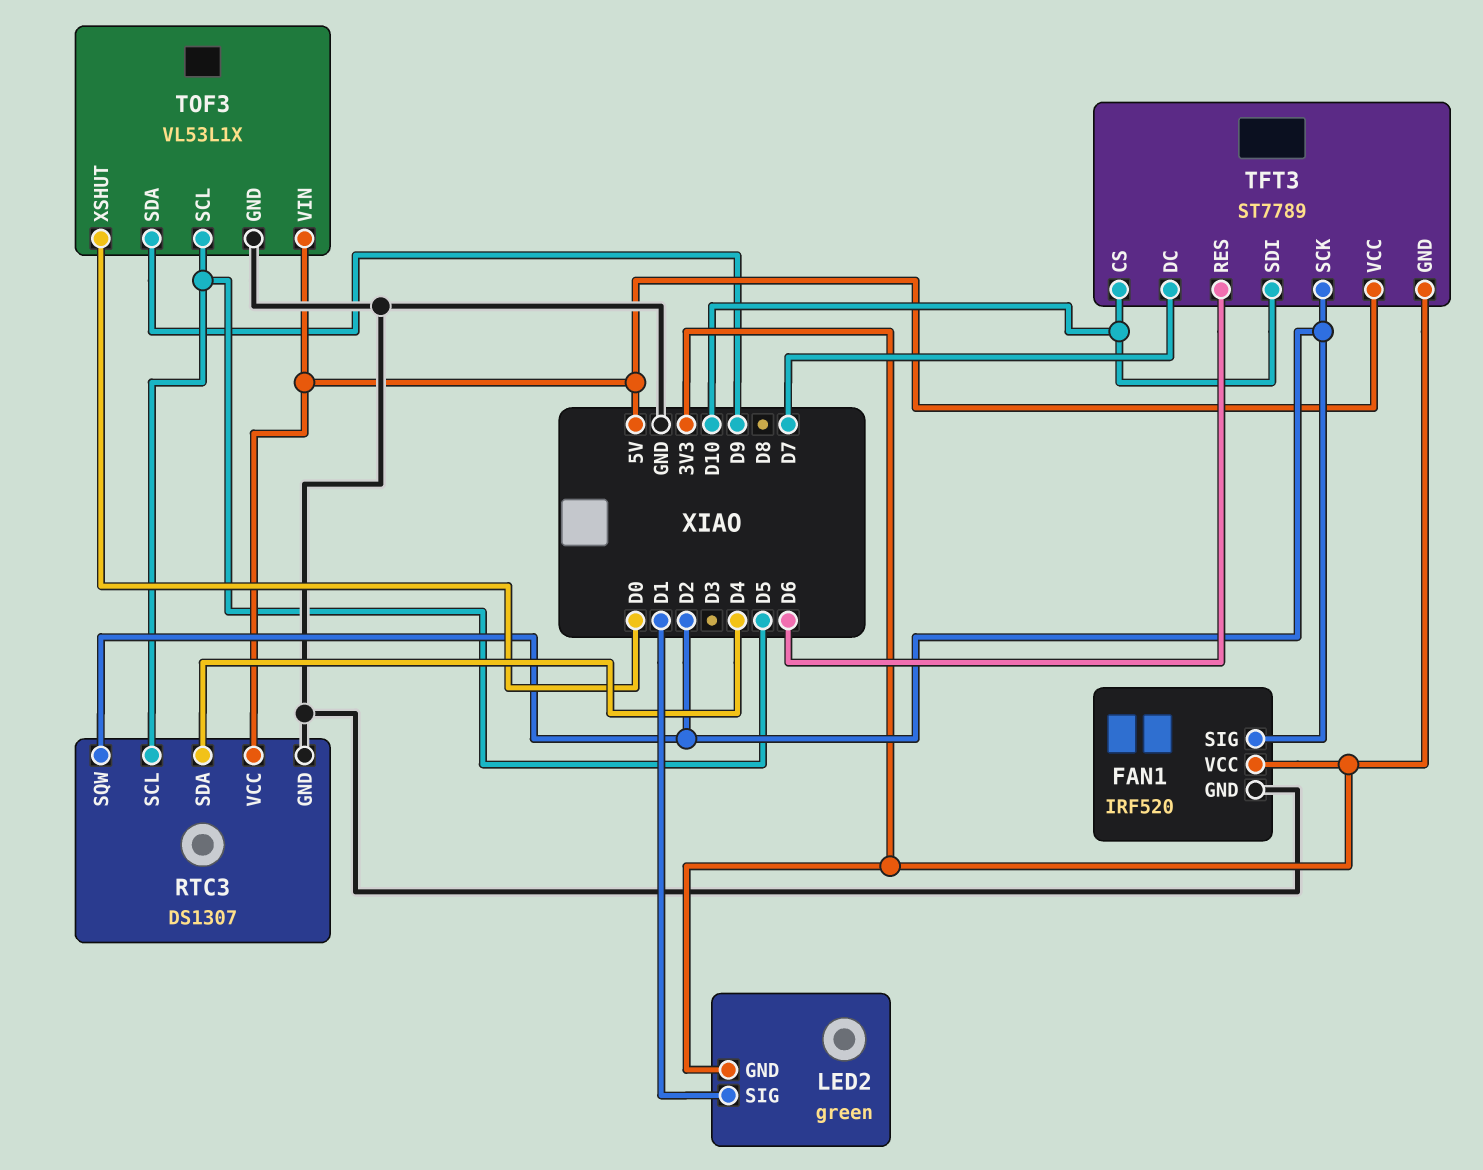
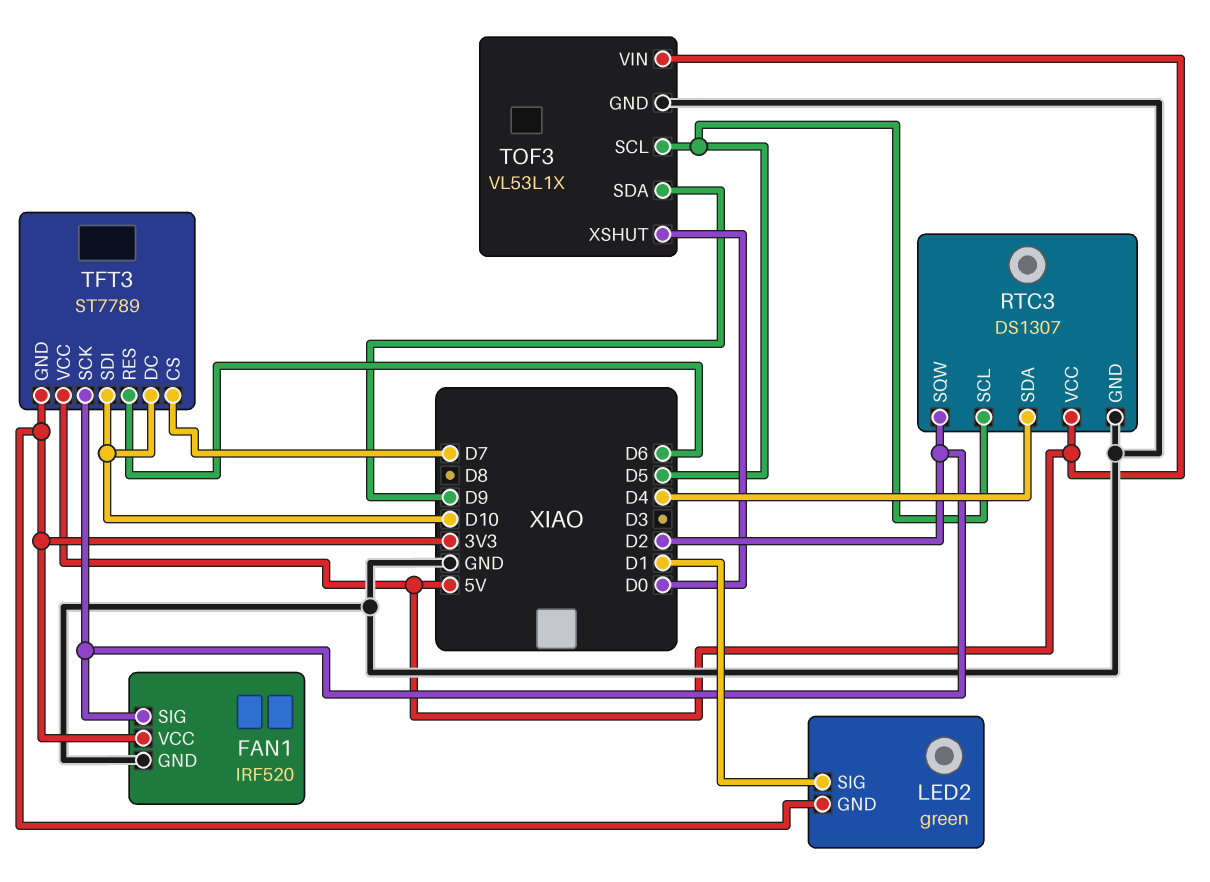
TFT3 pin CS: D10 -> D7
TFT3 pin DC: D7 -> D10

